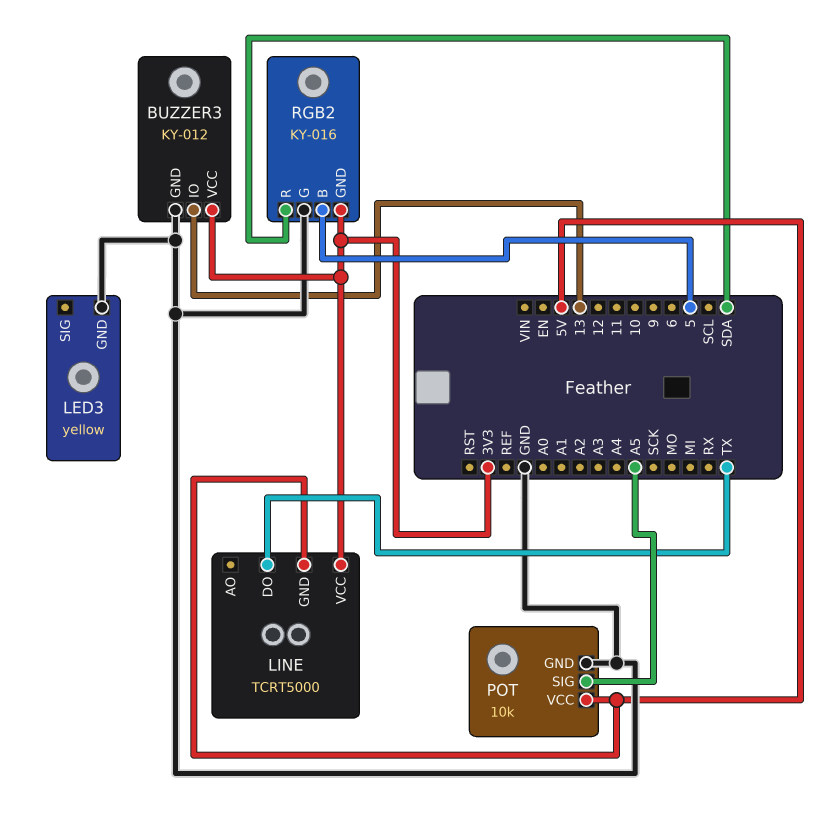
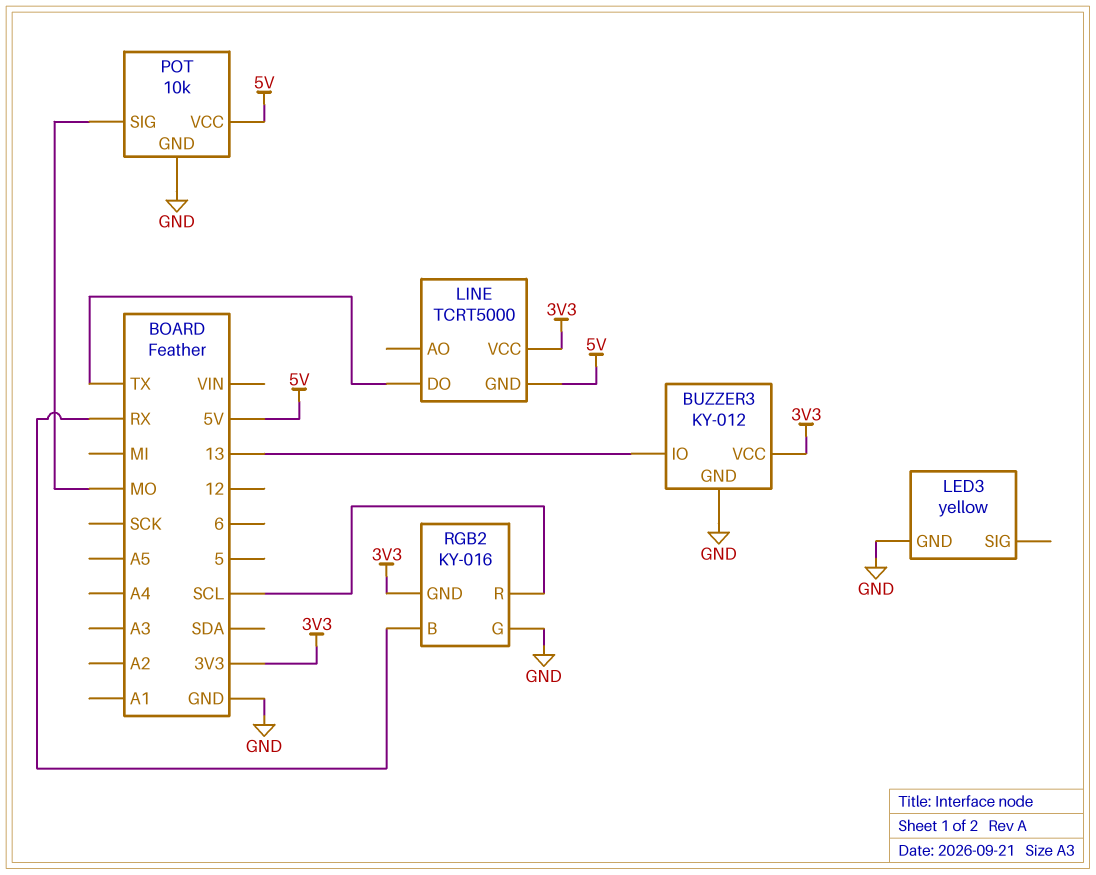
POT pin SIG: A5 -> MO
RGB2 pin B: 5 -> RX
RGB2 pin R: SDA -> SCL

